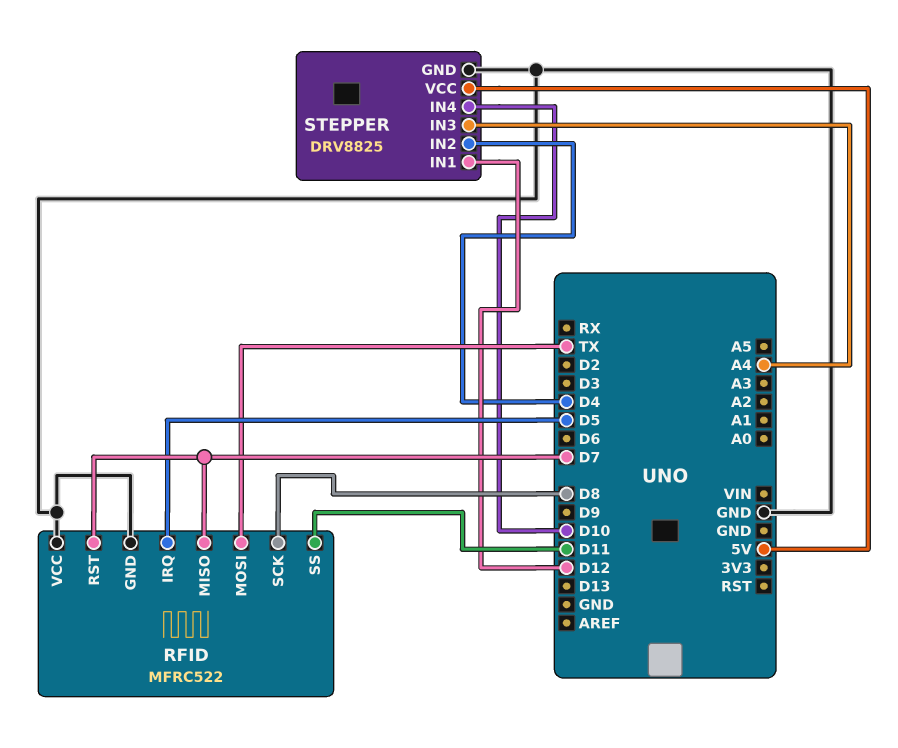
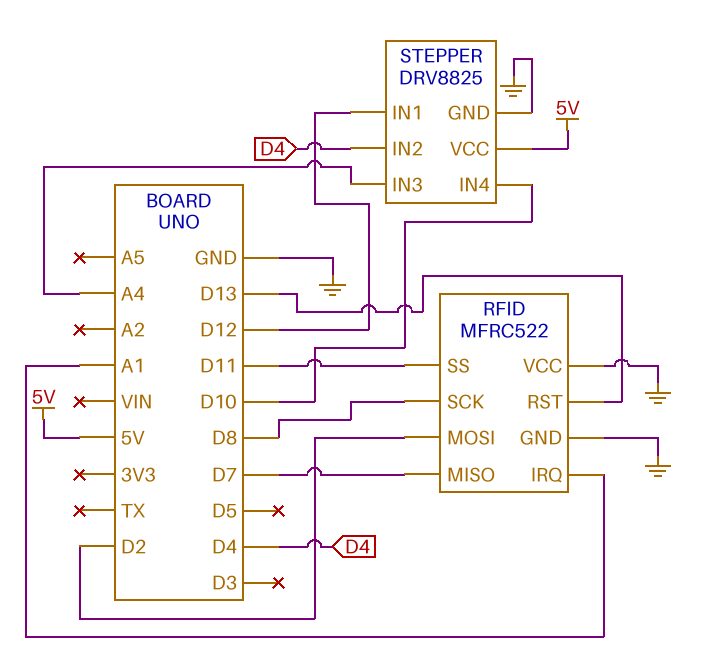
RFID pin IRQ: D5 -> A1
RFID pin MOSI: TX -> D2
RFID pin RST: D7 -> D13

